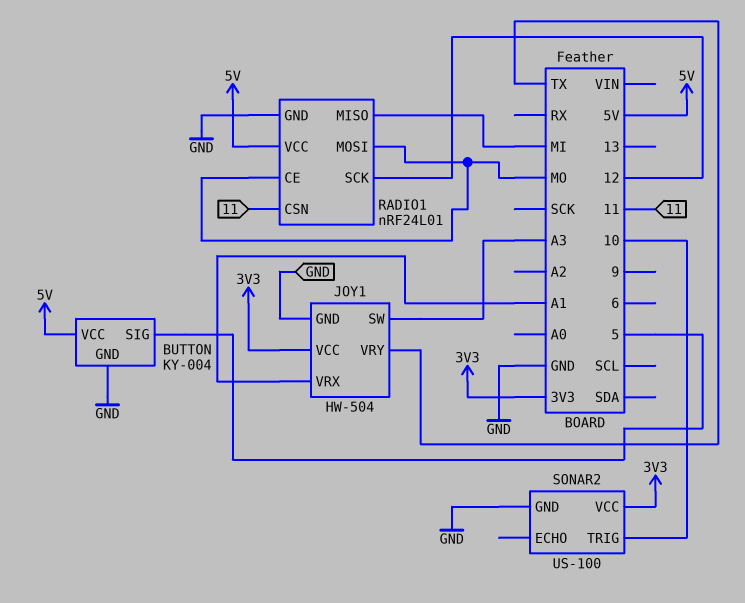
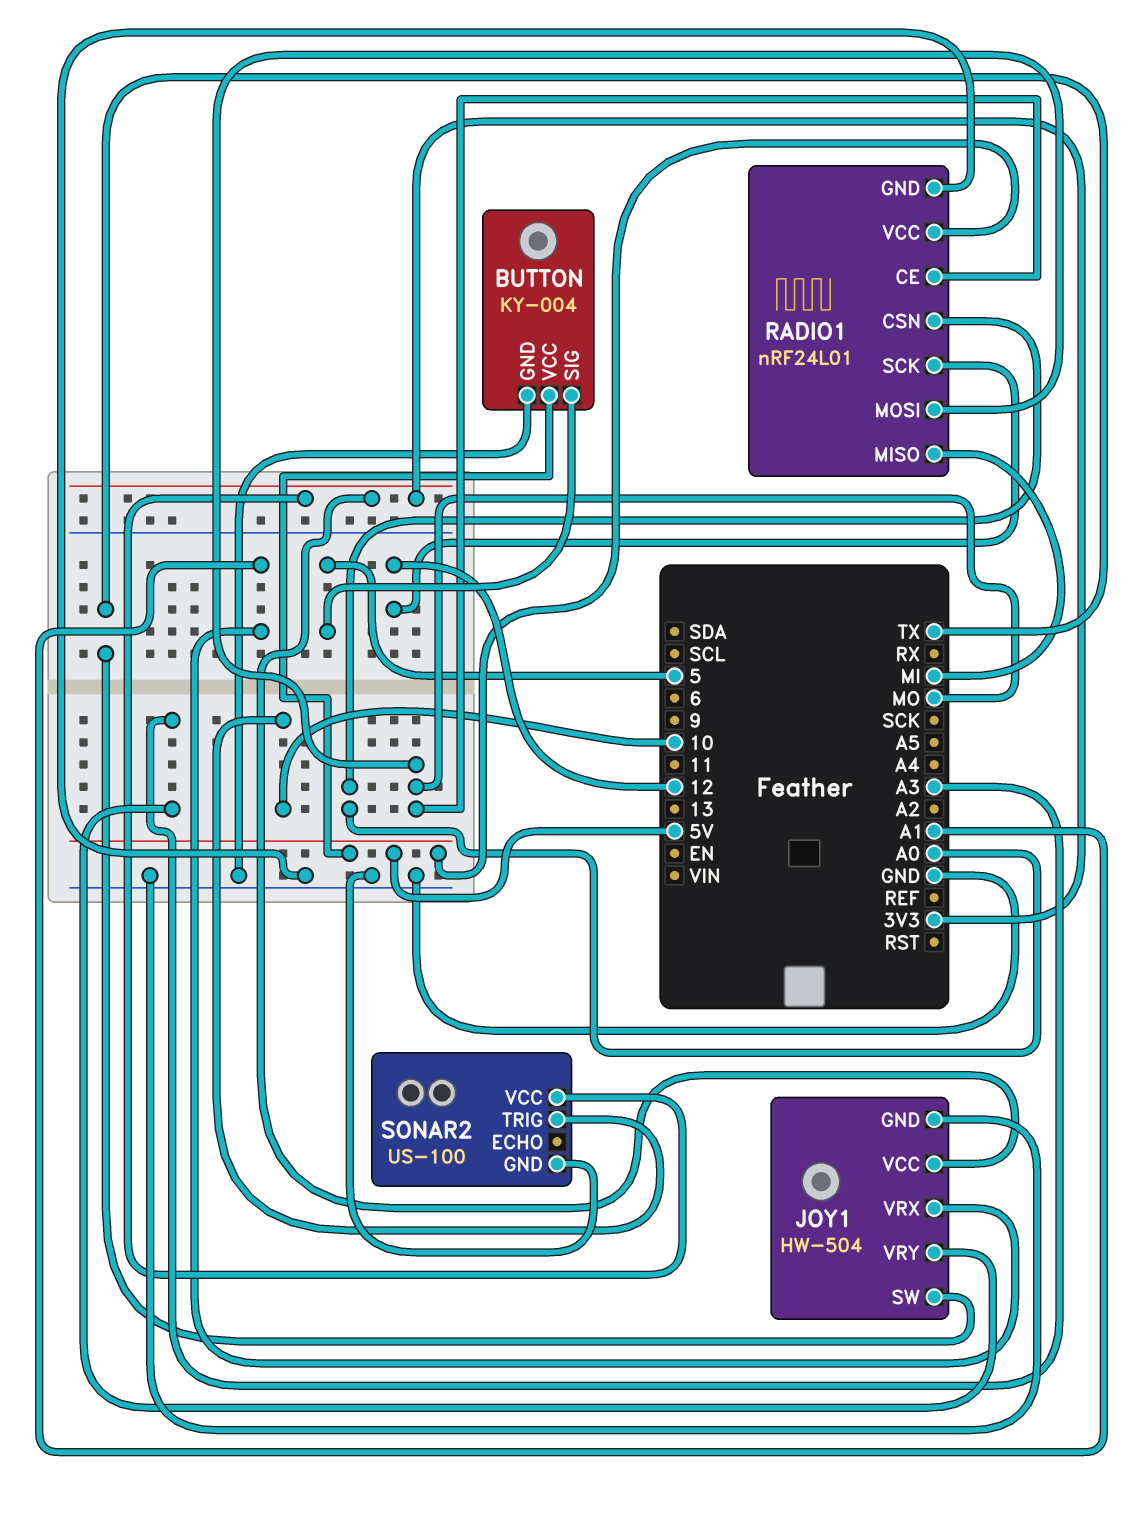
JOY1 pin SW: A3 -> TX
JOY1 pin VRY: TX -> A3
RADIO1 pin CSN: 11 -> A0

